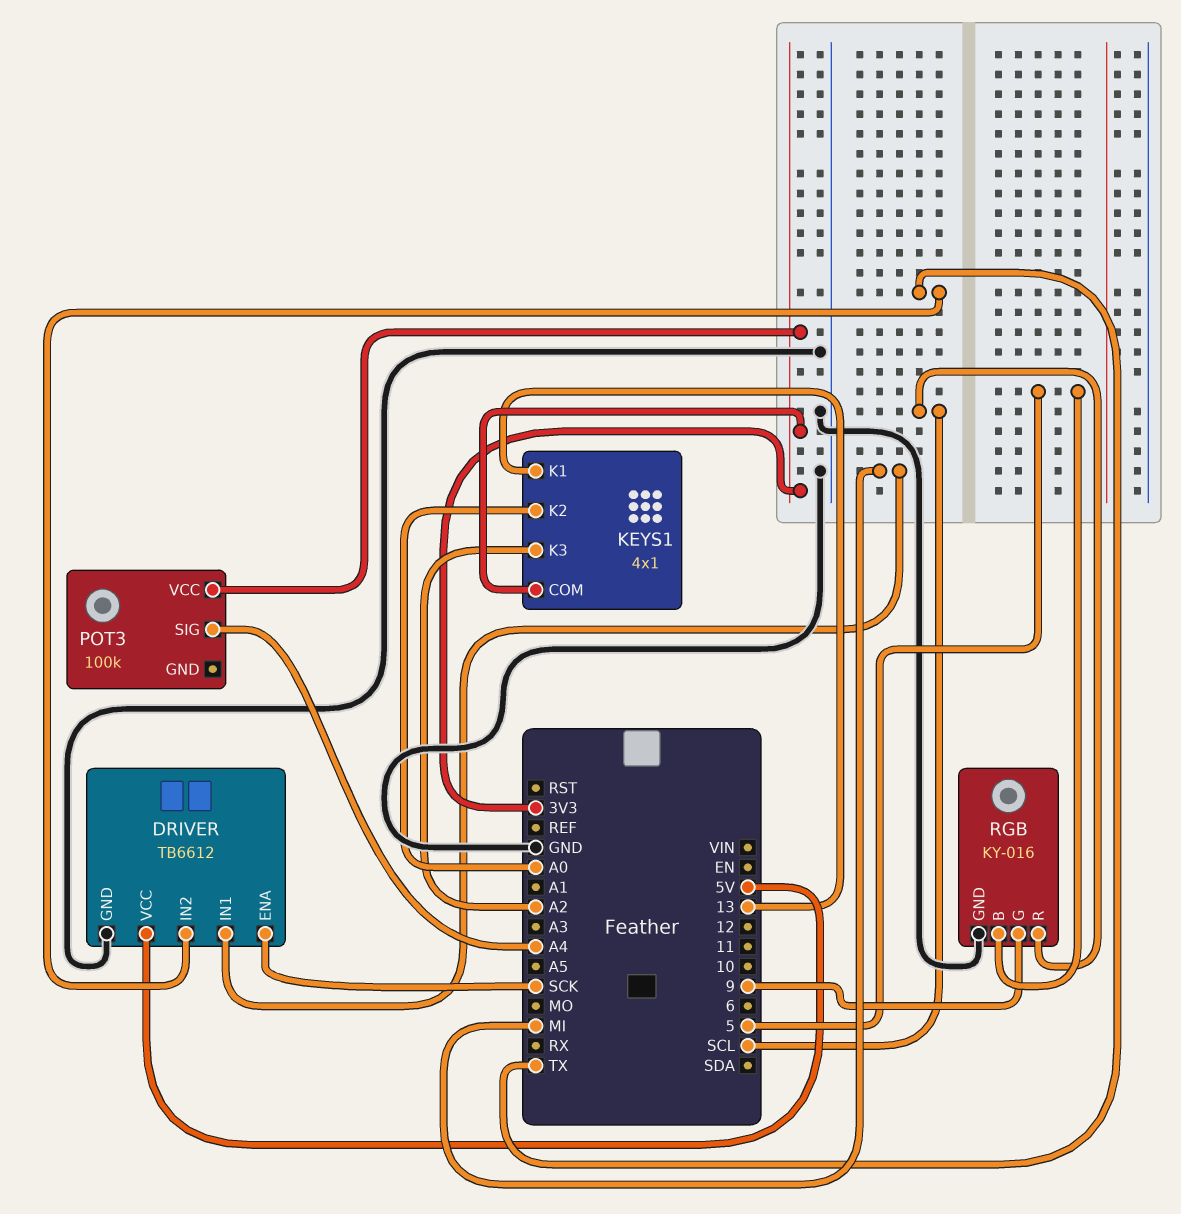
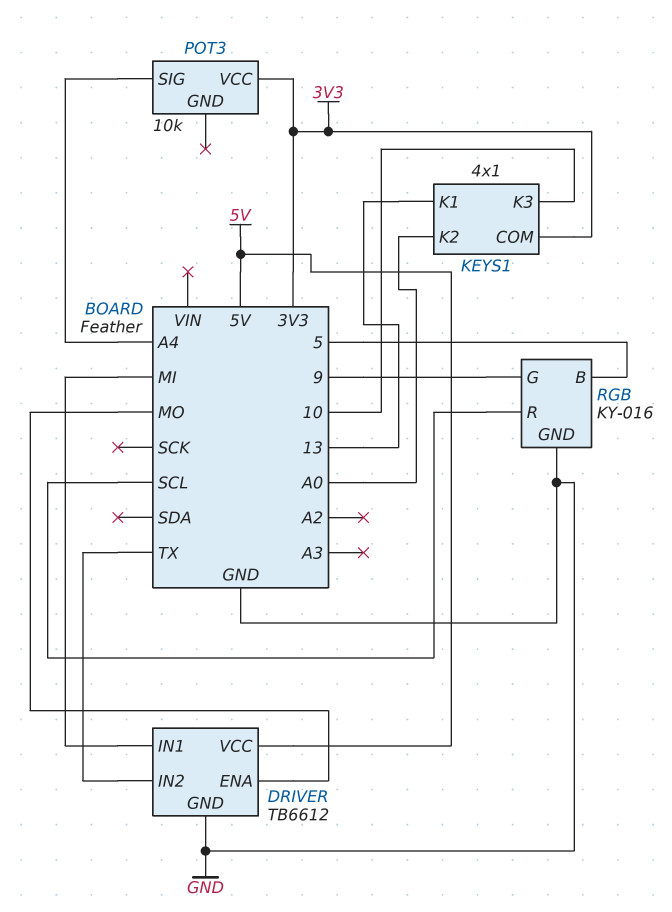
DRIVER pin ENA: SCK -> MO
KEYS1 pin K3: A2 -> 10
POT3: 100k -> 10k

